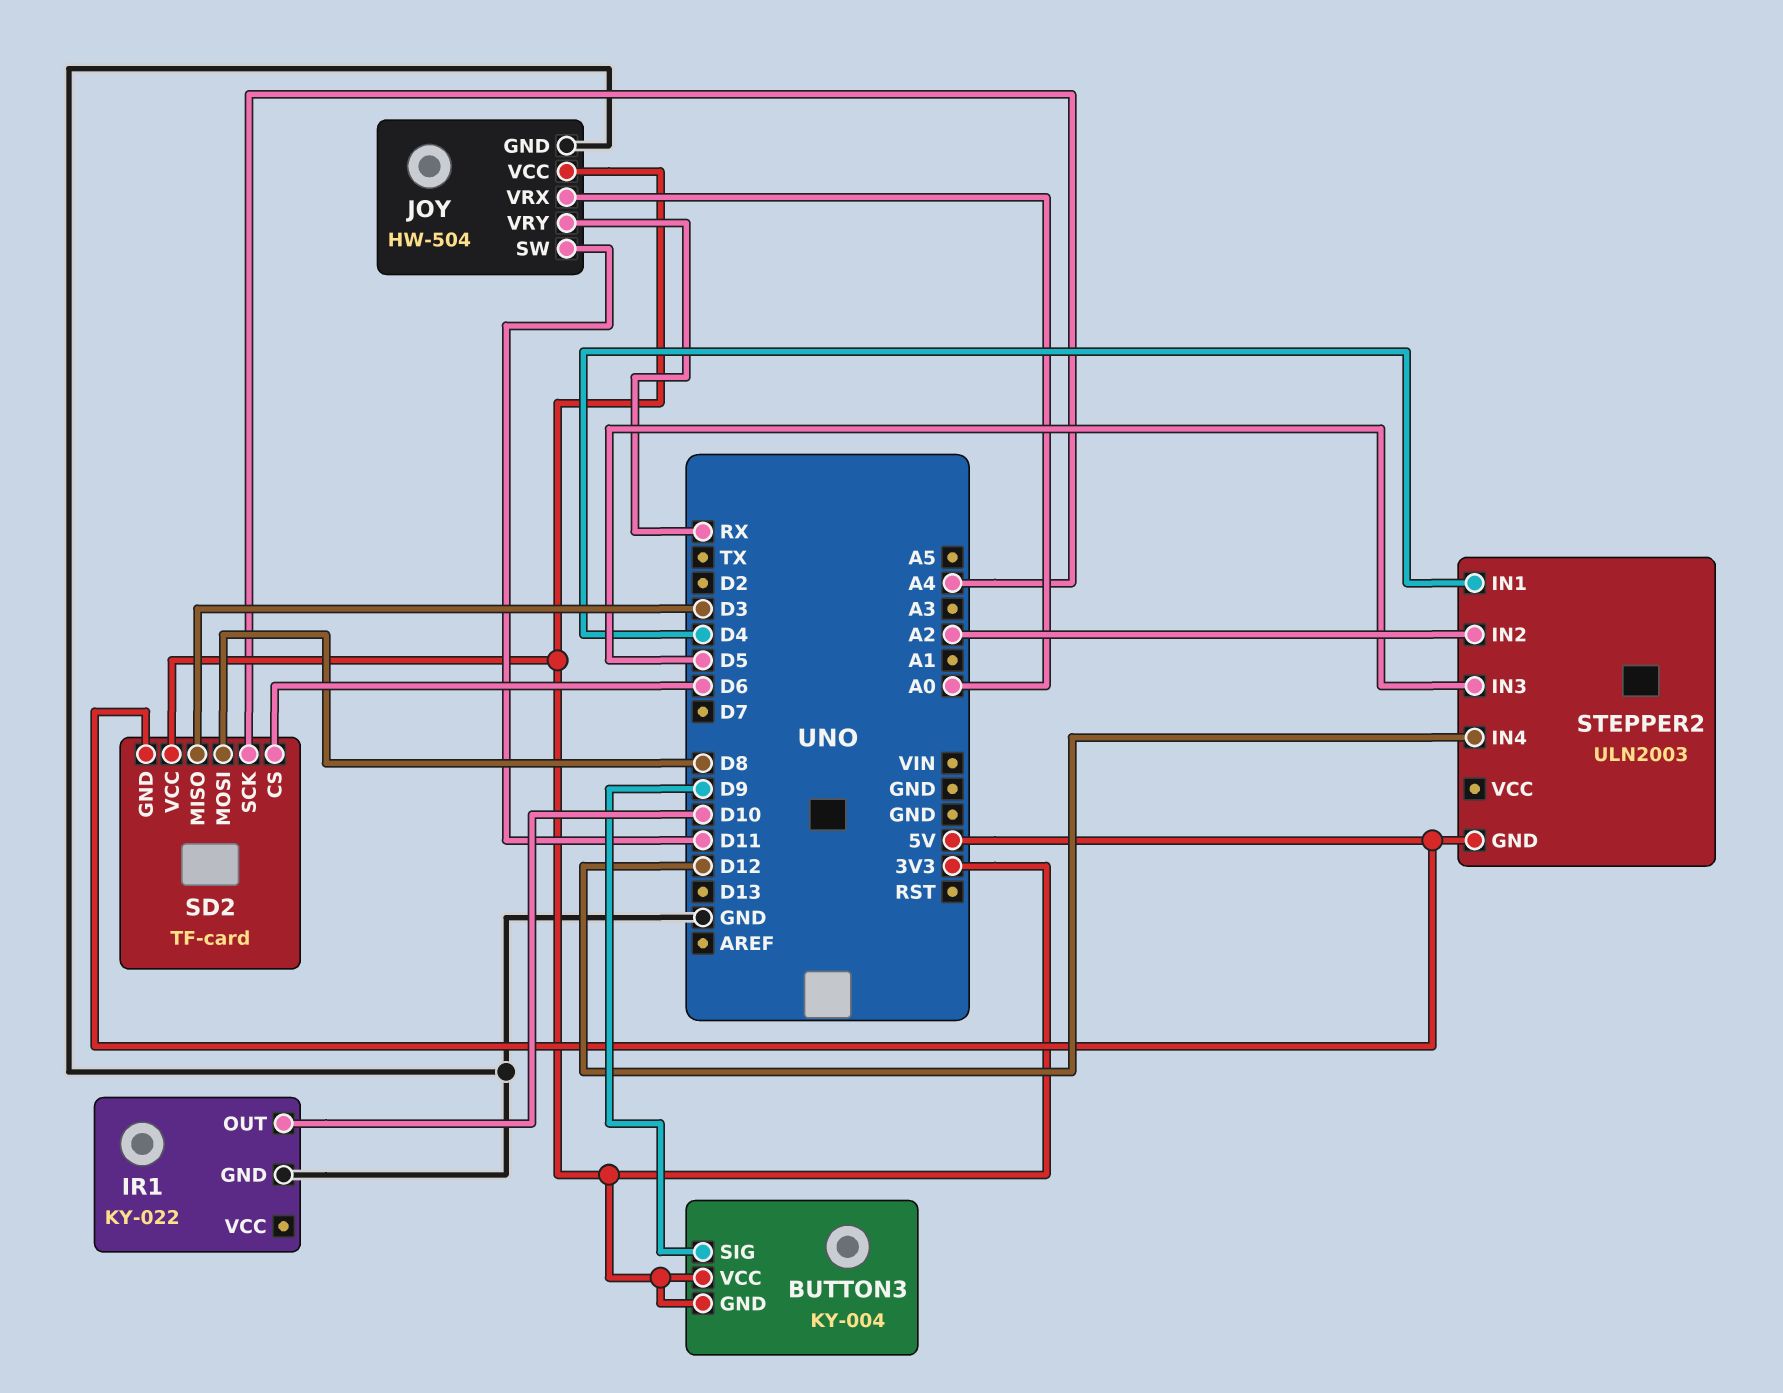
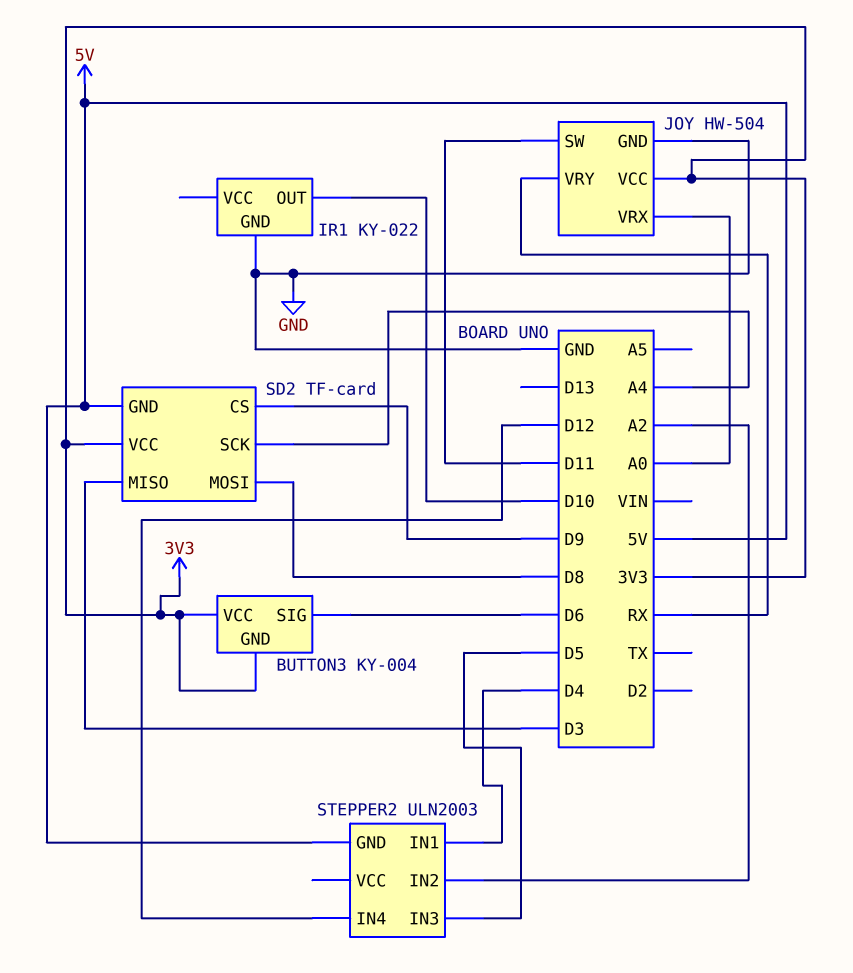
BUTTON3 pin SIG: D9 -> D6
SD2 pin CS: D6 -> D9

